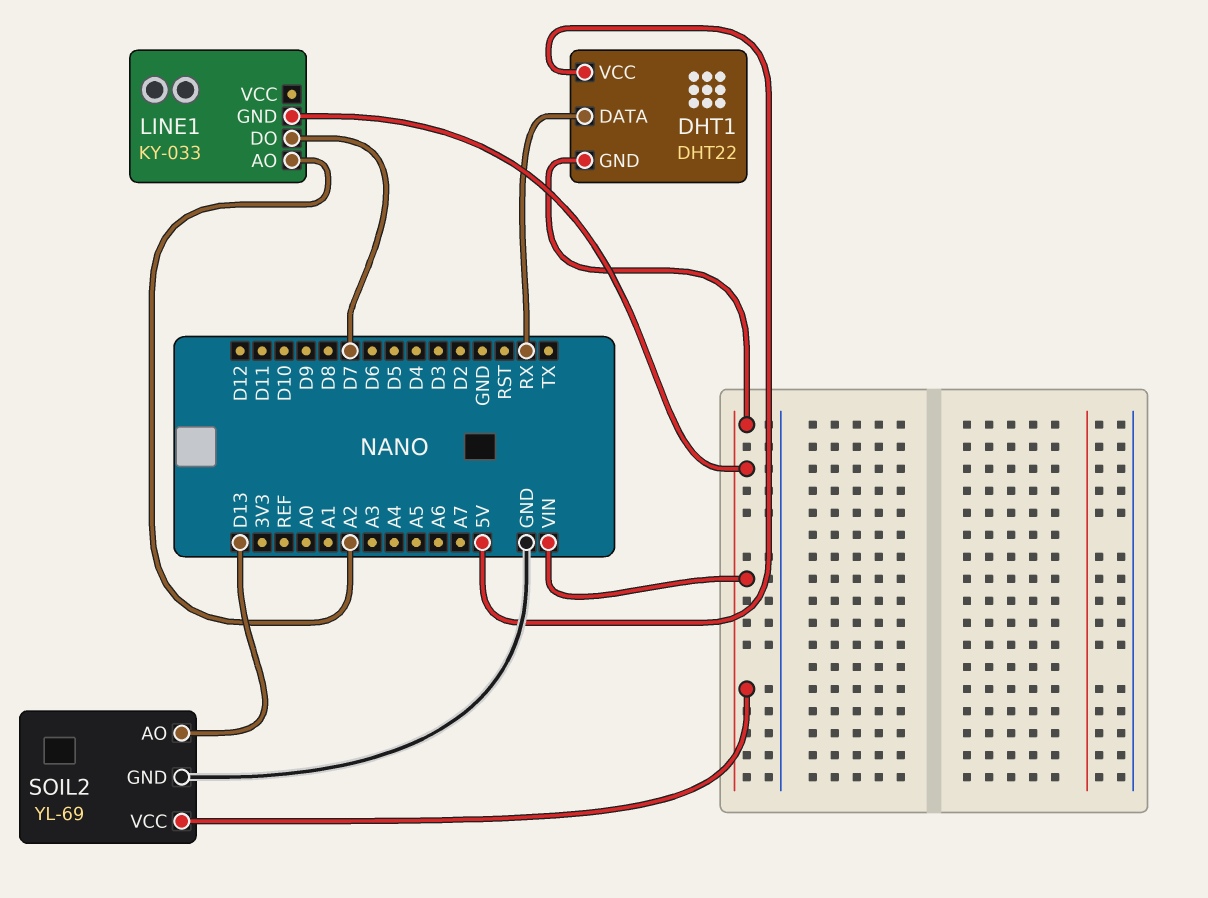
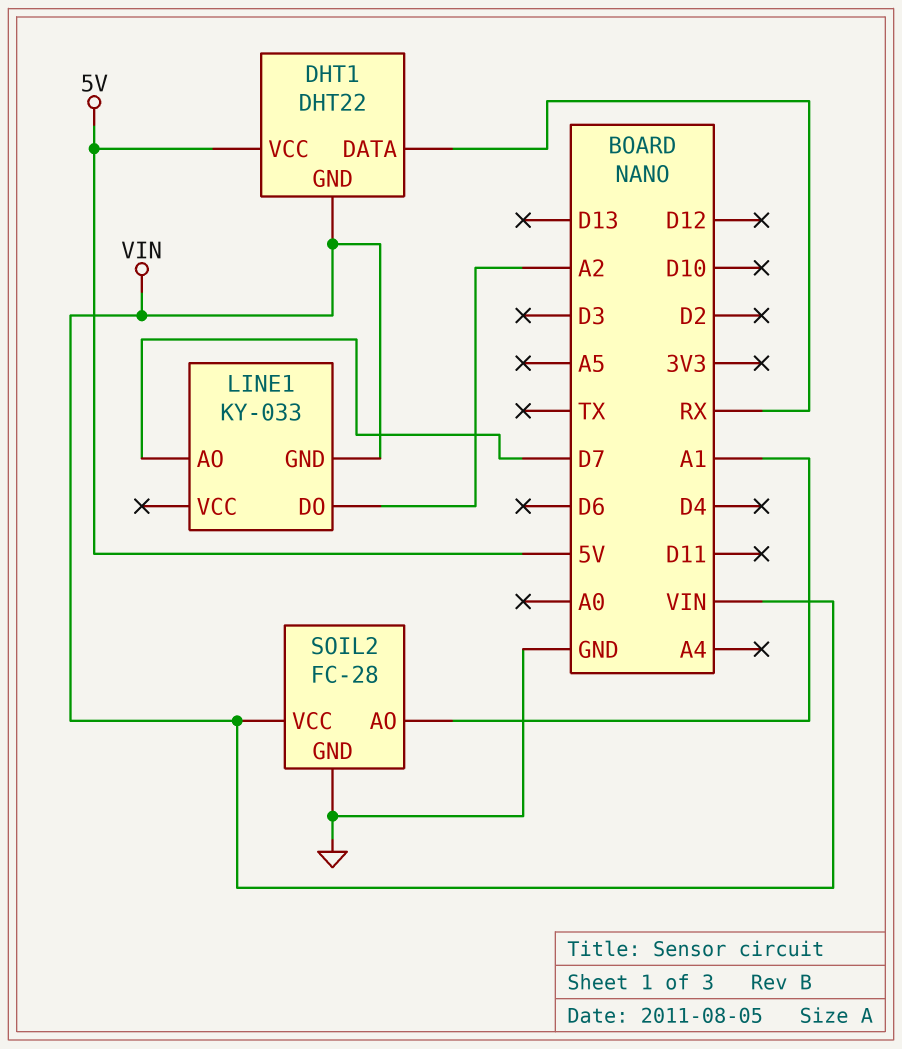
LINE1 pin AO: A2 -> D7
LINE1 pin DO: D7 -> A2
SOIL2: YL-69 -> FC-28
SOIL2 pin AO: D13 -> A1

